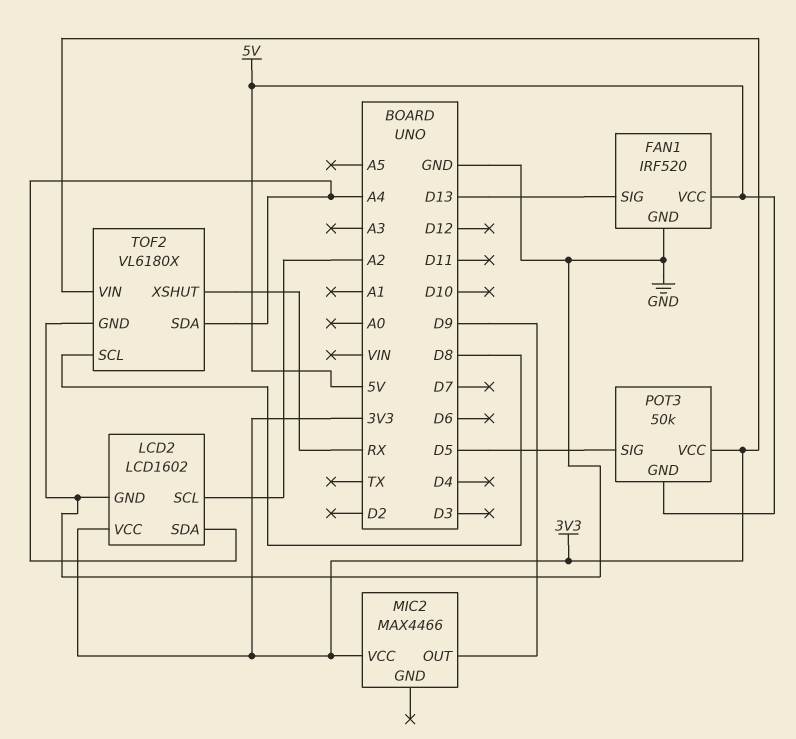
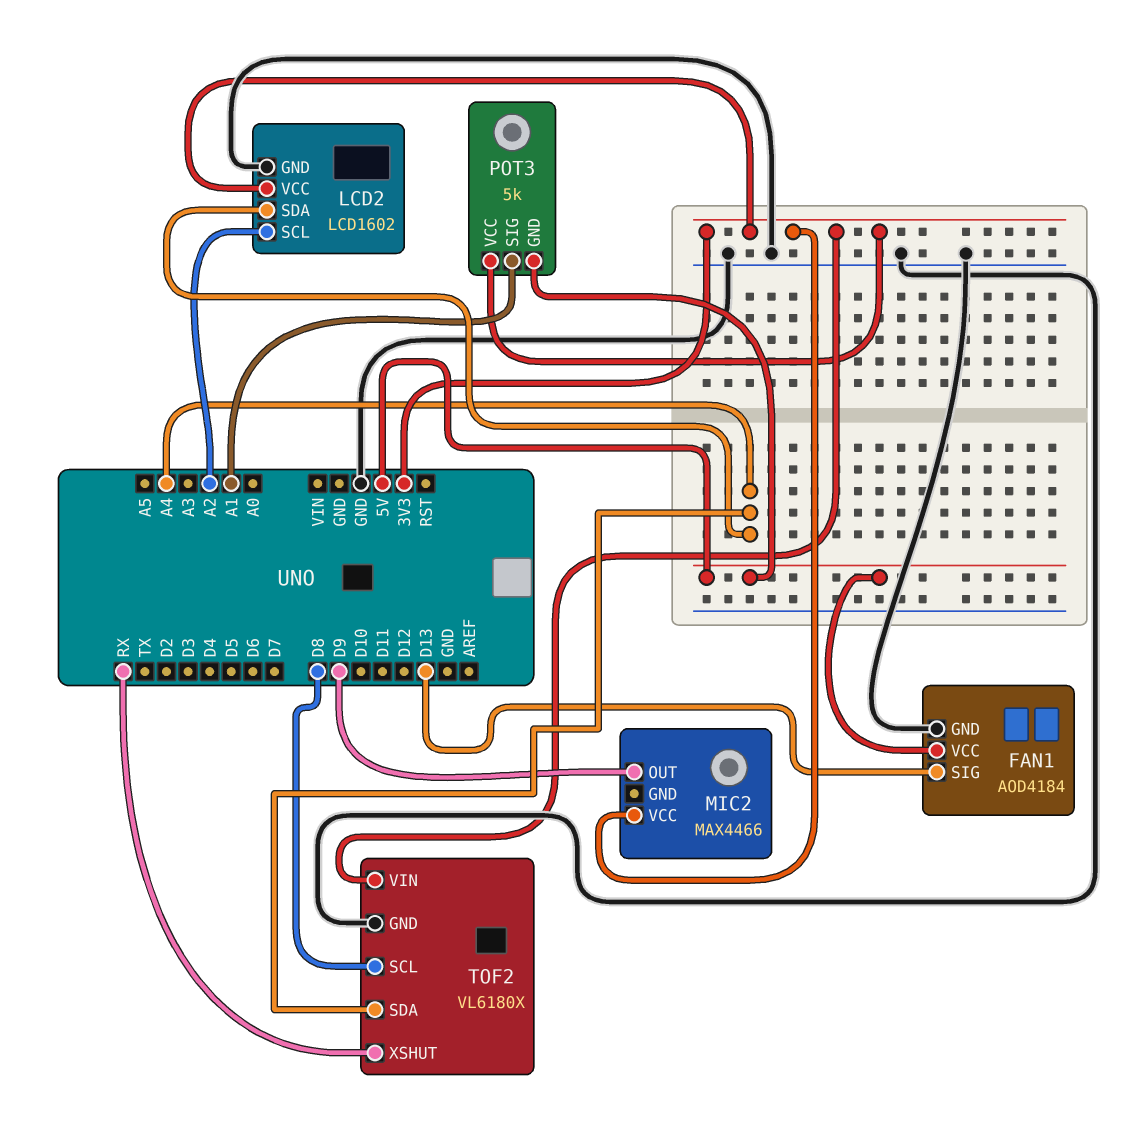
FAN1: IRF520 -> AOD4184
POT3: 50k -> 5k
POT3 pin SIG: D5 -> A1

